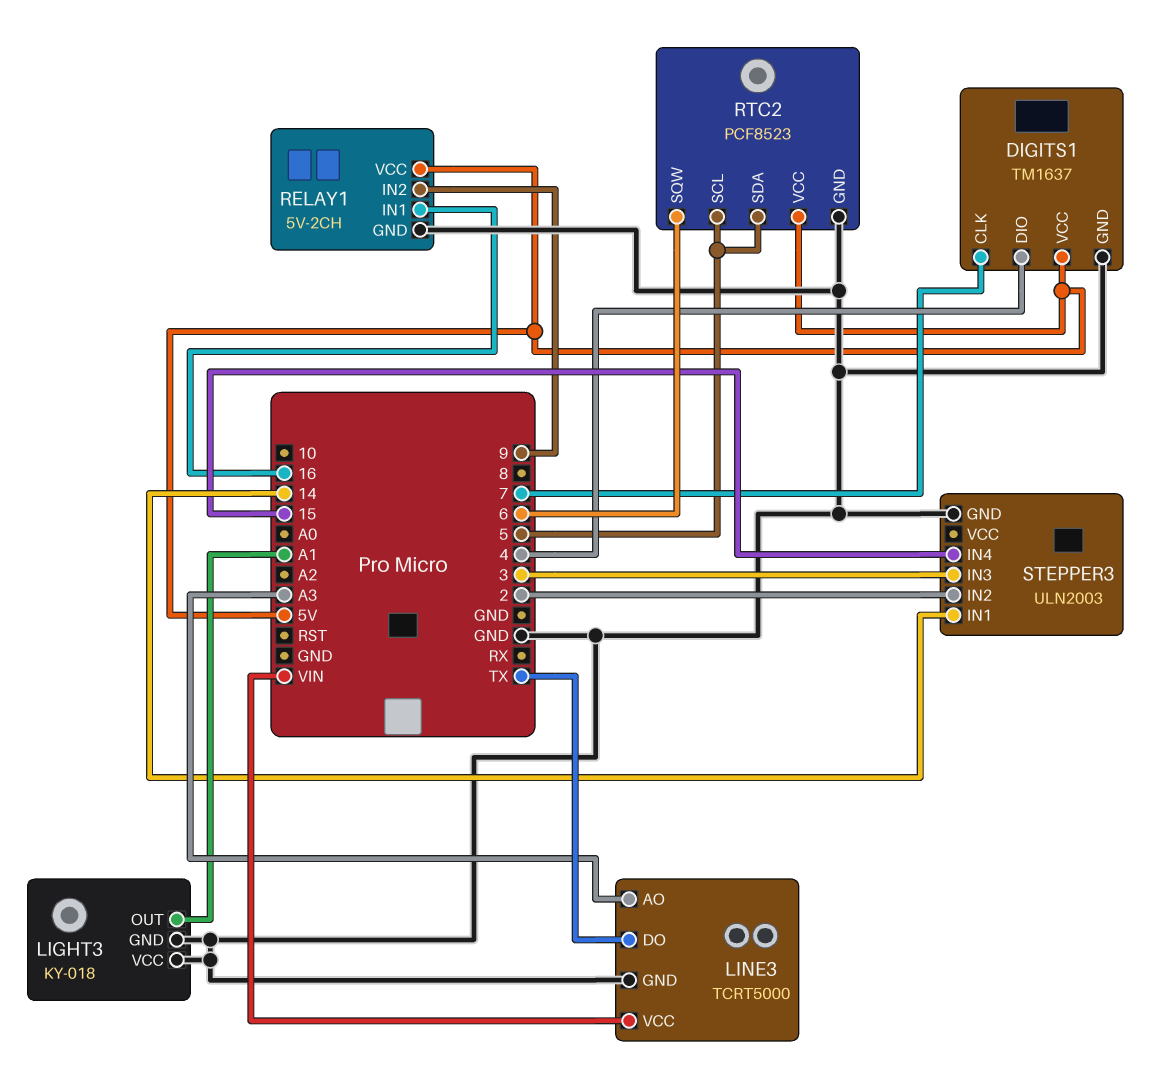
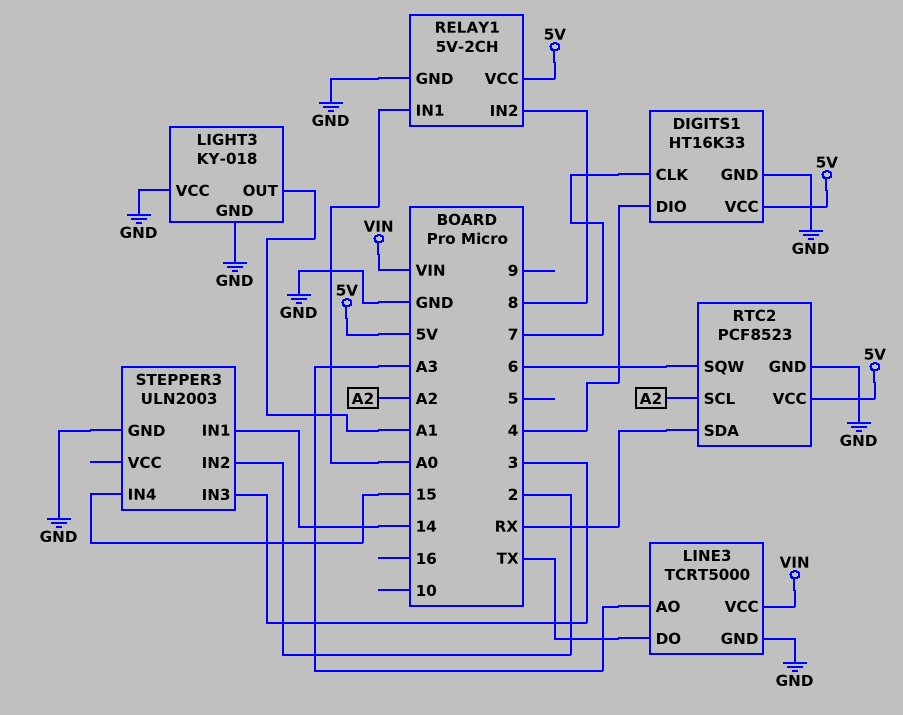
DIGITS1: TM1637 -> HT16K33
RELAY1 pin IN1: 16 -> A0
RELAY1 pin IN2: 9 -> 8
RTC2 pin SCL: 5 -> A2
RTC2 pin SDA: 5 -> RX

